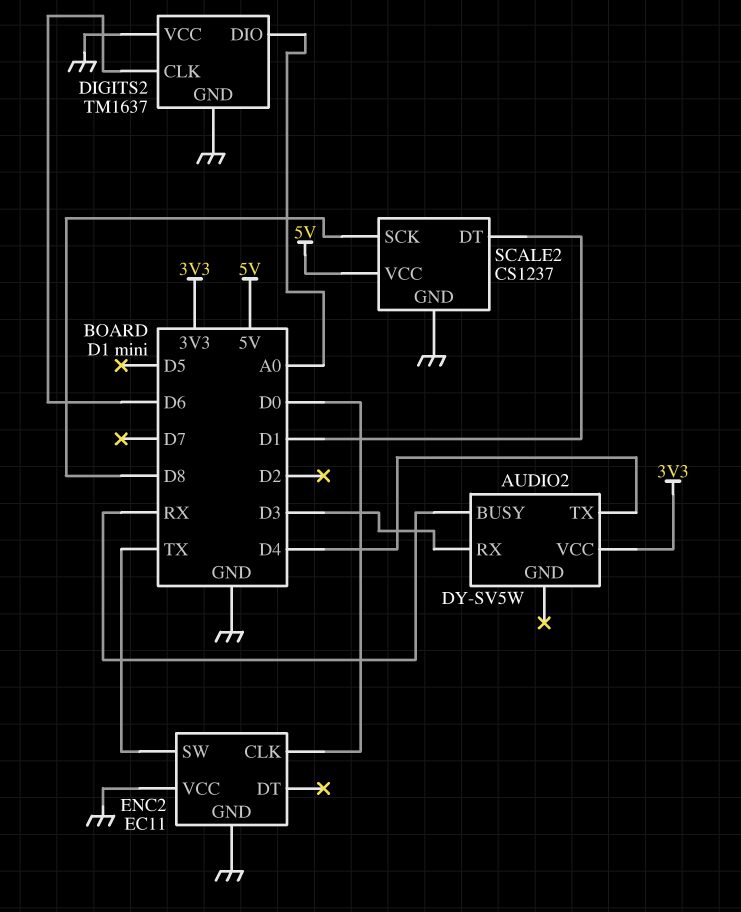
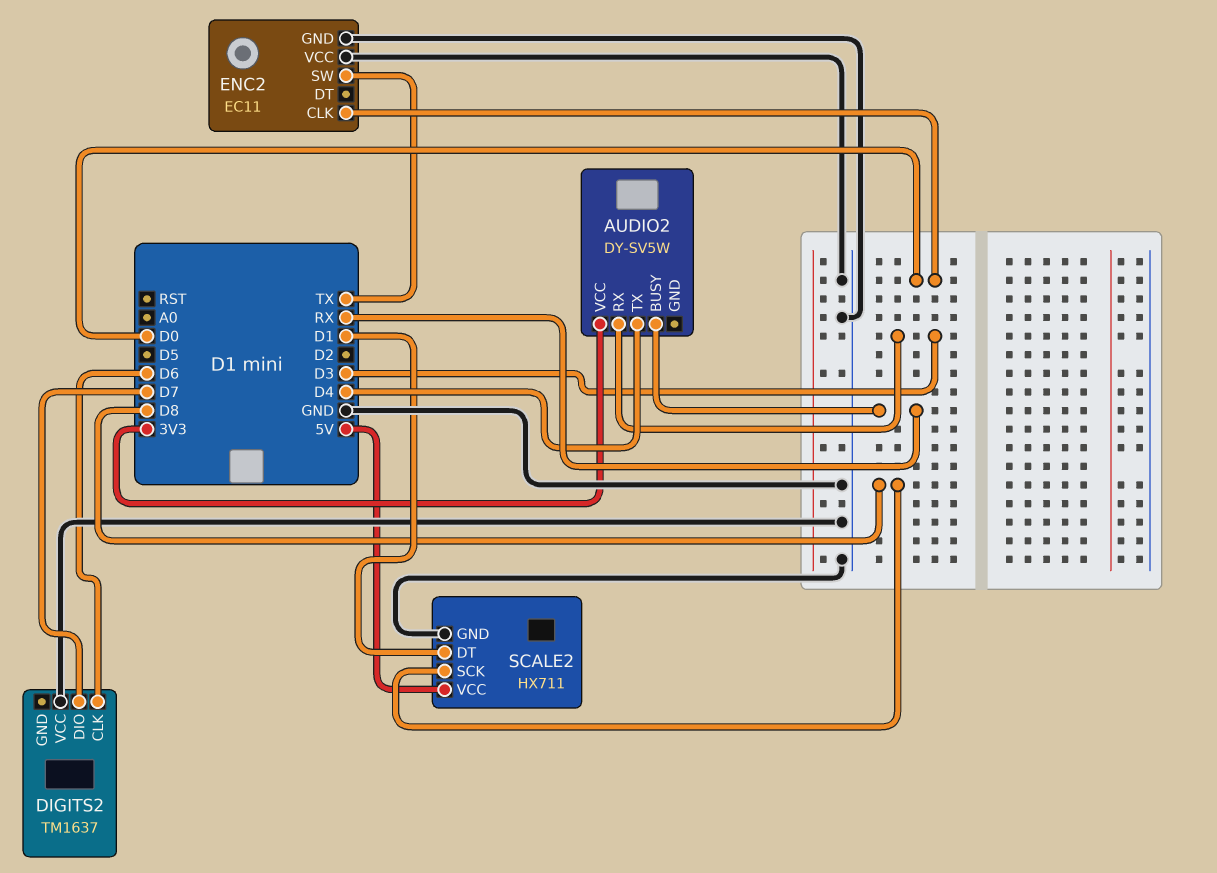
DIGITS2 pin DIO: A0 -> D7
DIGITS2 pin GND: GND -> none
SCALE2: CS1237 -> HX711

